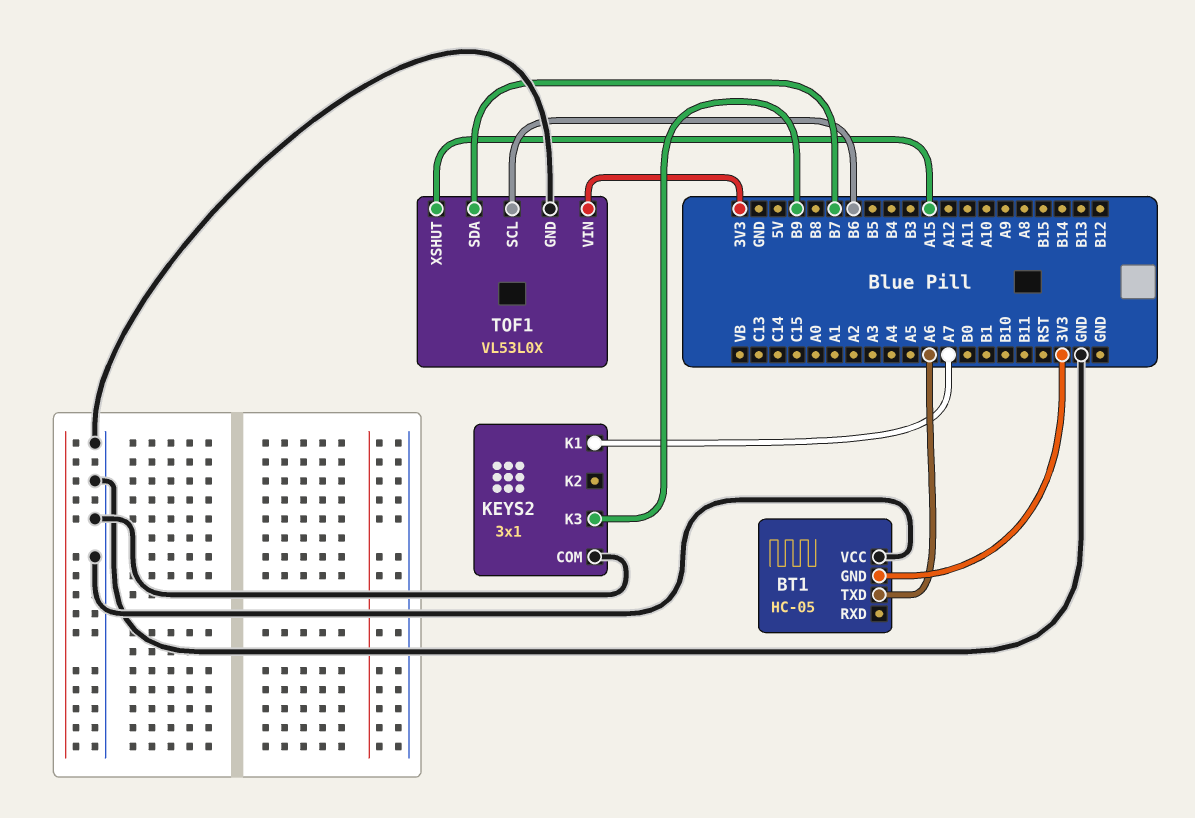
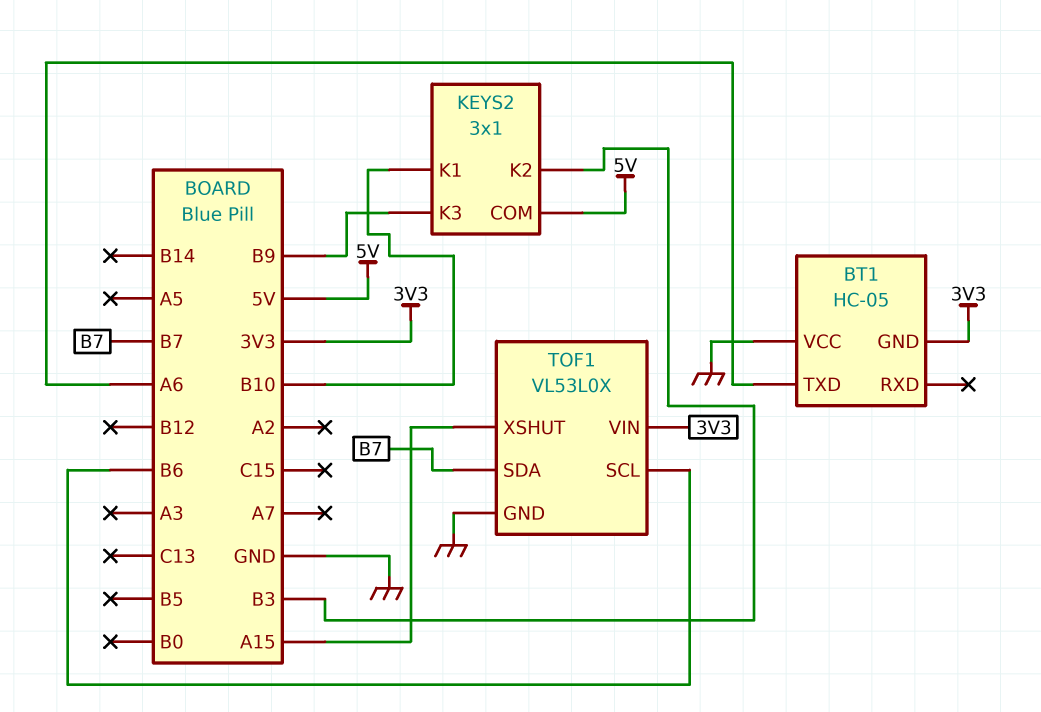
KEYS2 pin COM: GND -> 5V
KEYS2 pin K1: A7 -> B10
KEYS2 pin K2: none -> B3

